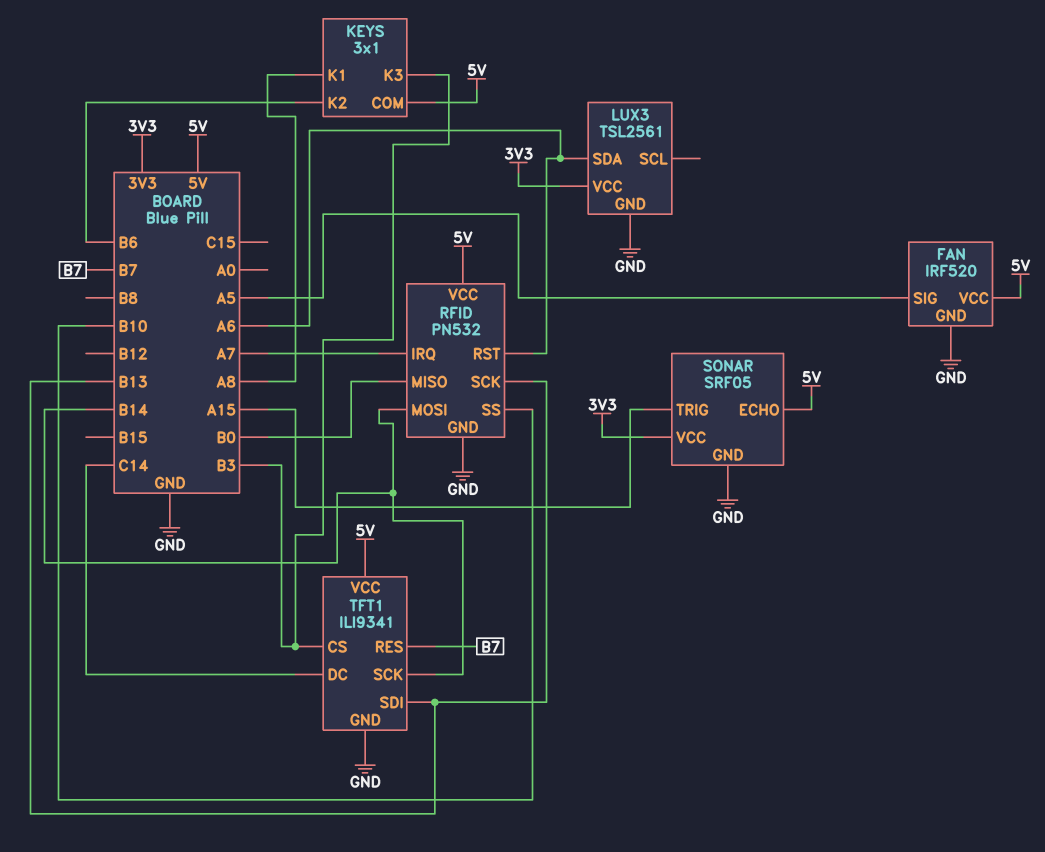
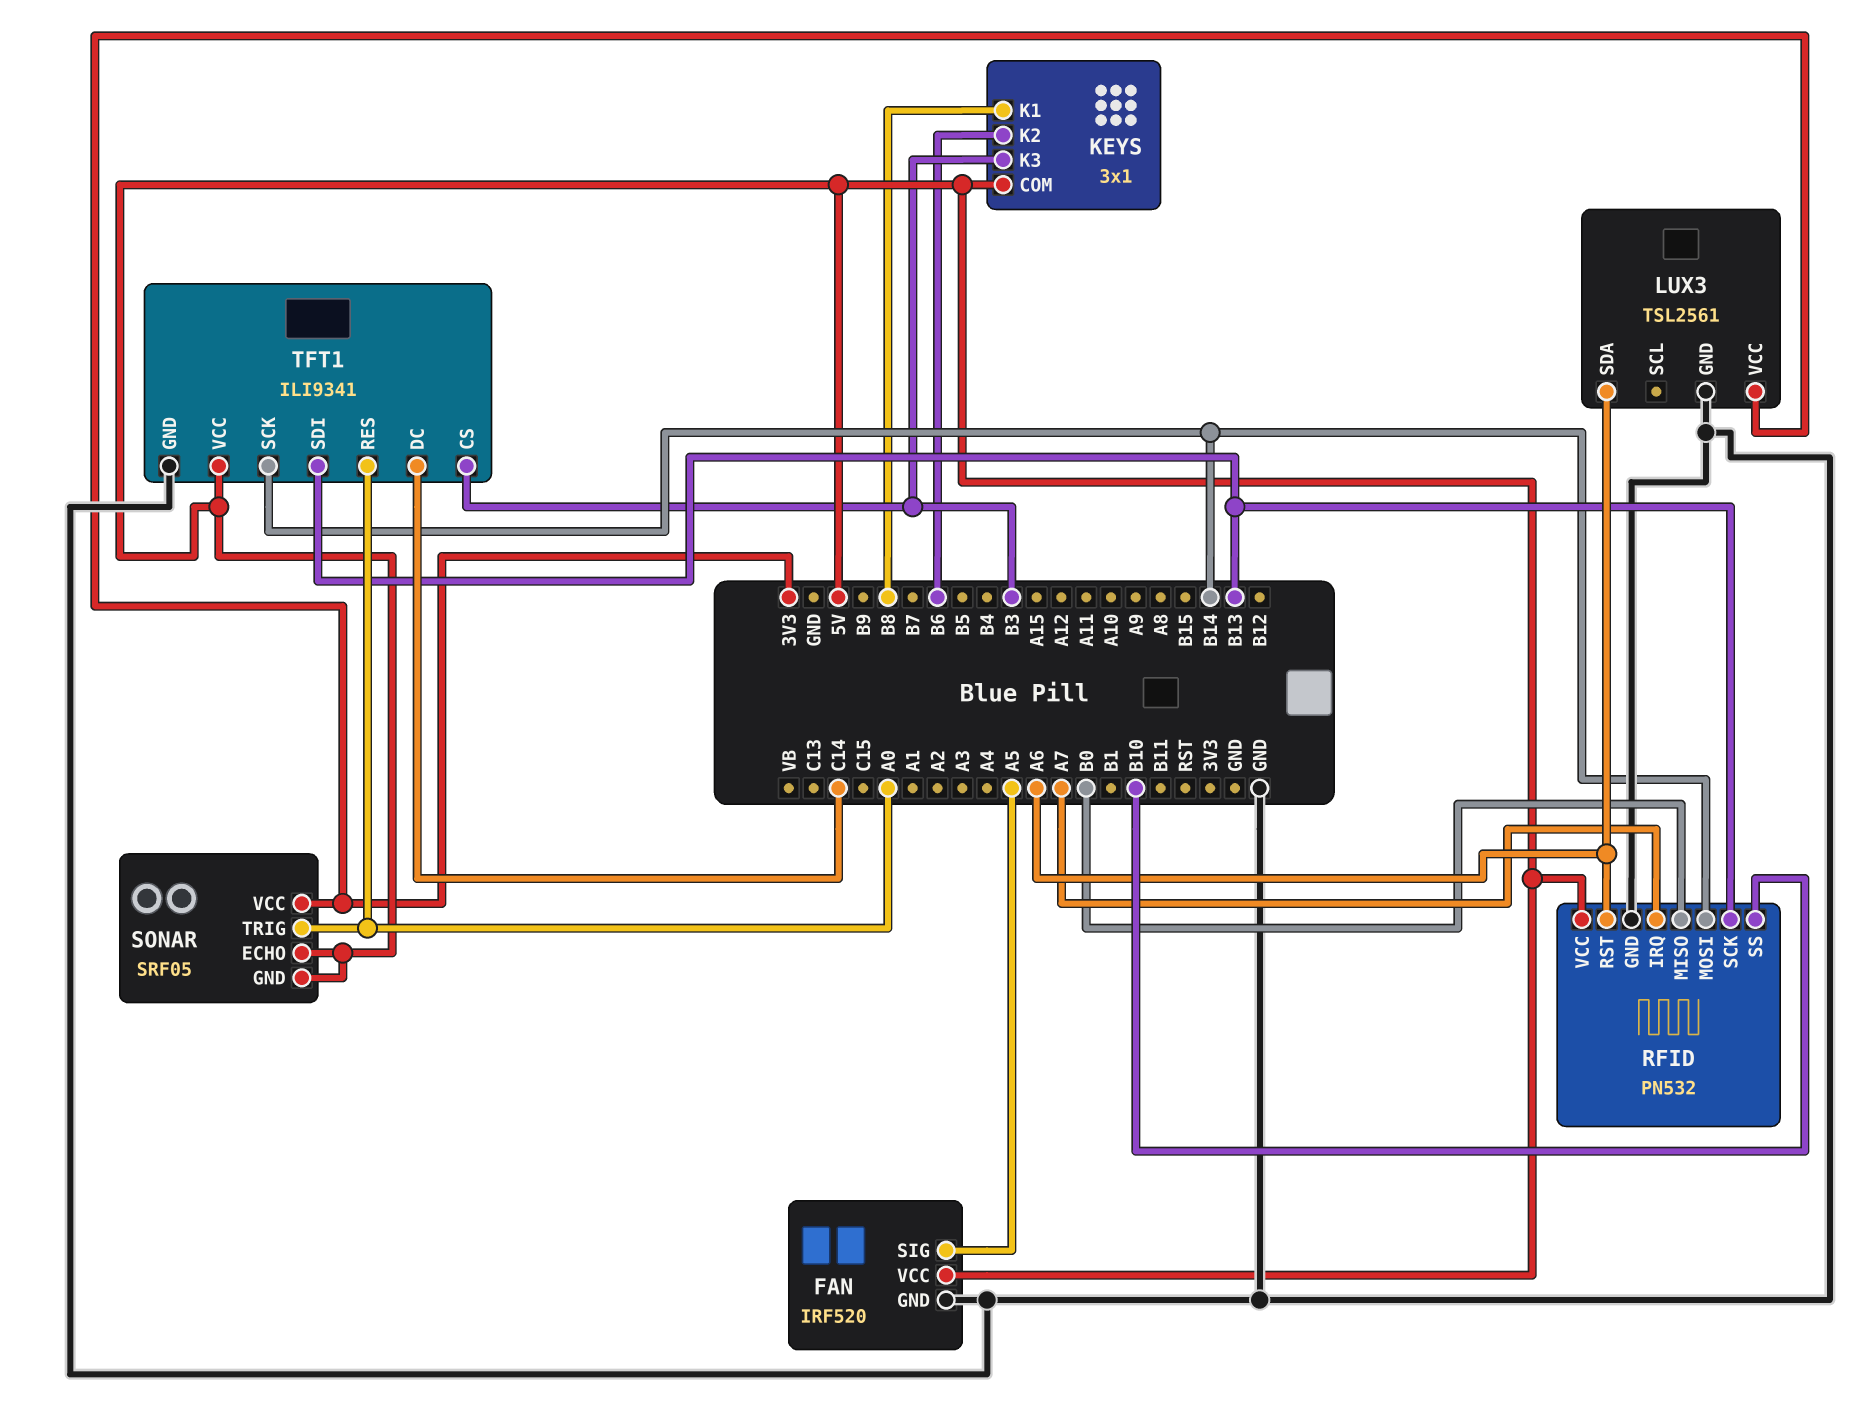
KEYS pin K1: A8 -> B8
SONAR pin GND: GND -> 5V
SONAR pin TRIG: A15 -> A0
TFT1 pin RES: B7 -> A0

